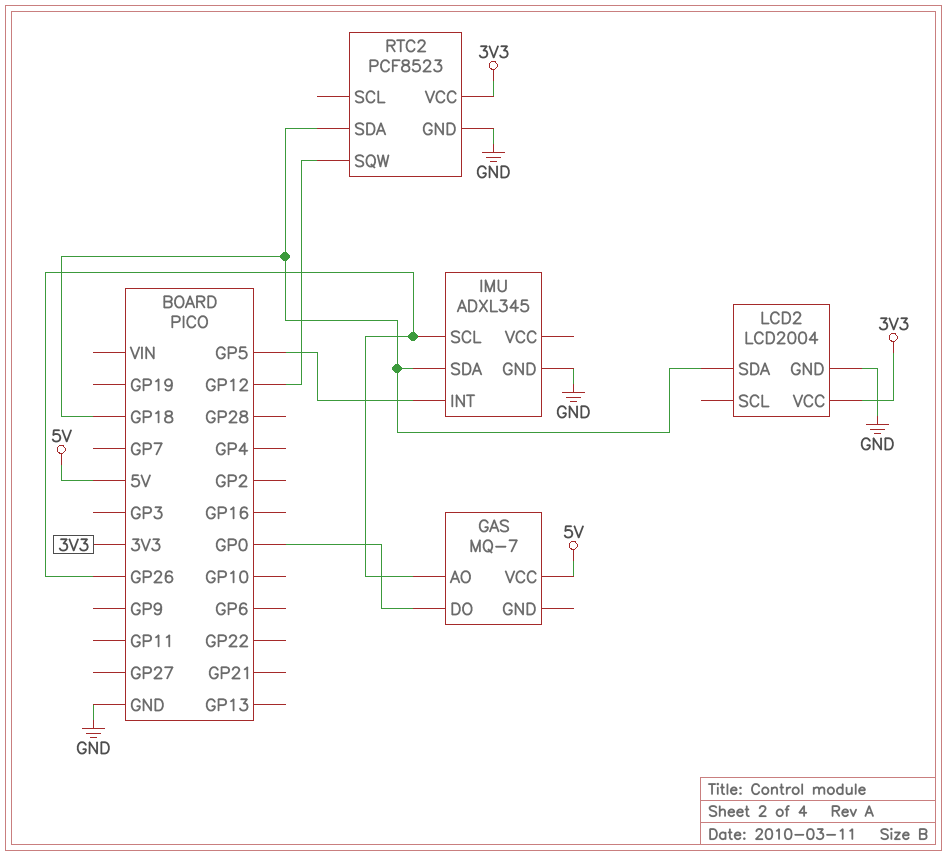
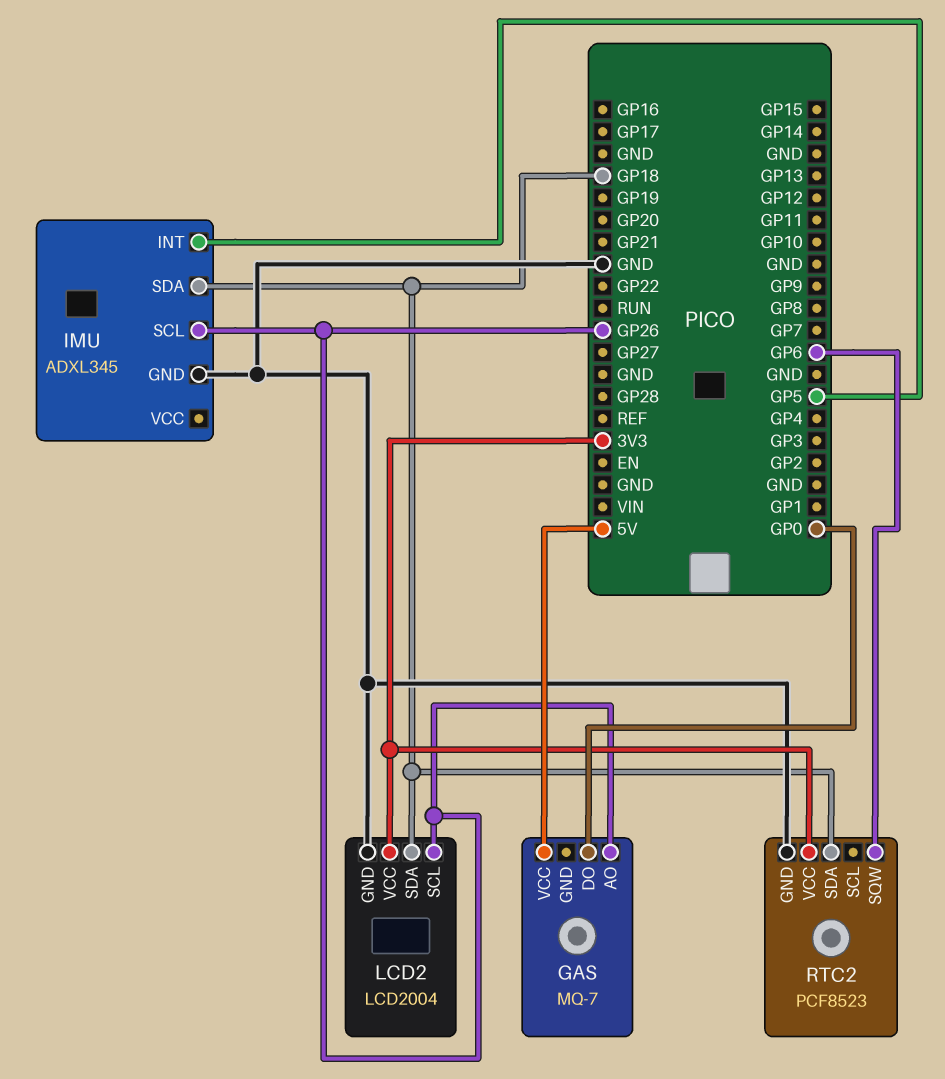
LCD2 pin SCL: none -> GP26
RTC2 pin SQW: GP12 -> GP6

